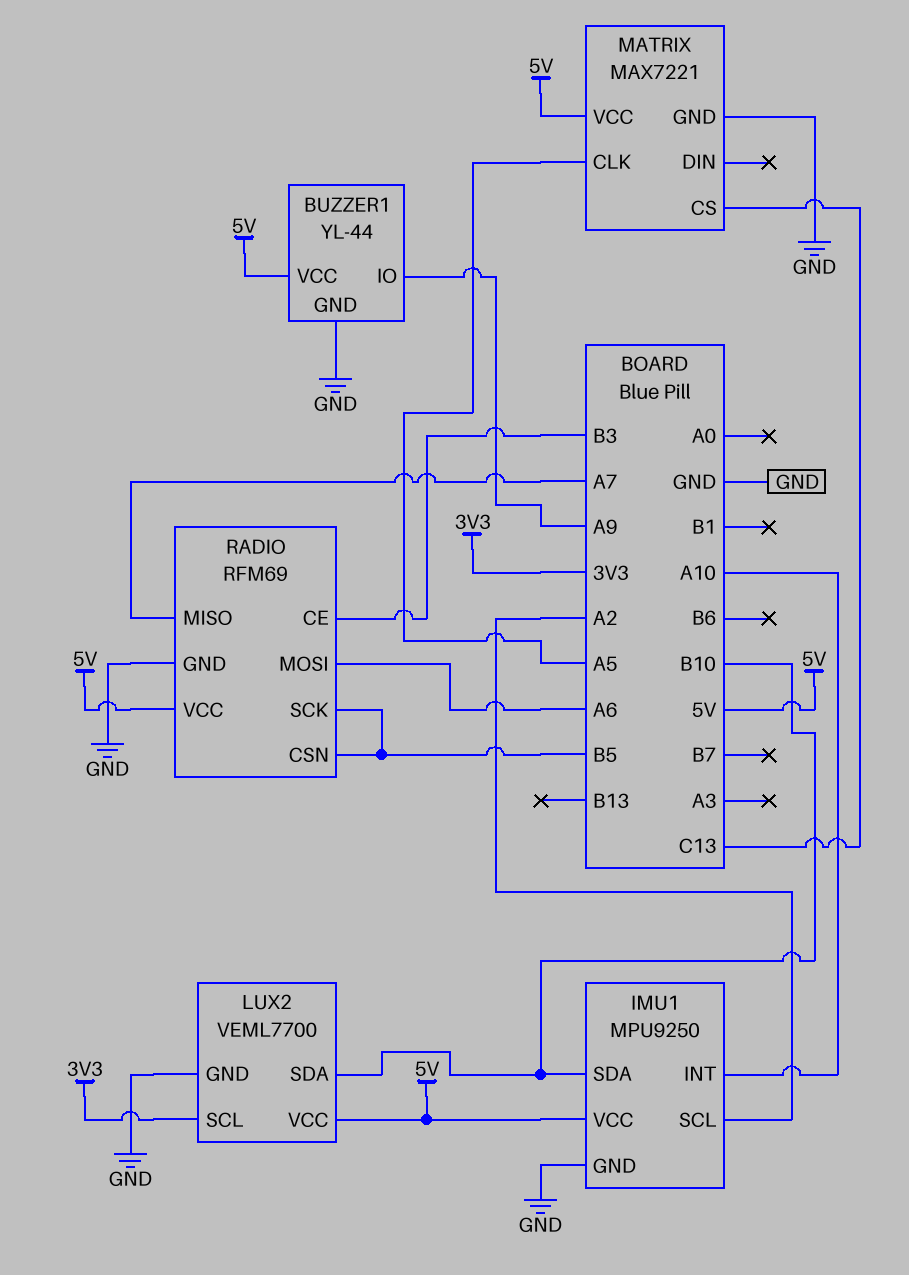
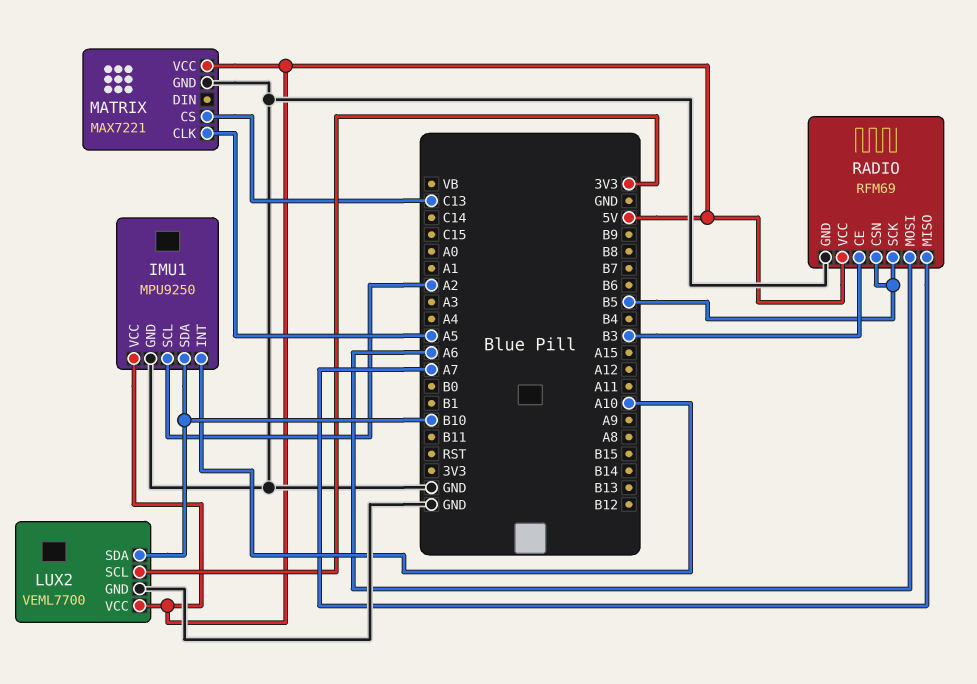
BUZZER1: YL-44 -> none
BUZZER1 pin GND: GND -> none
BUZZER1 pin IO: A9 -> none
BUZZER1 pin VCC: 5V -> none

